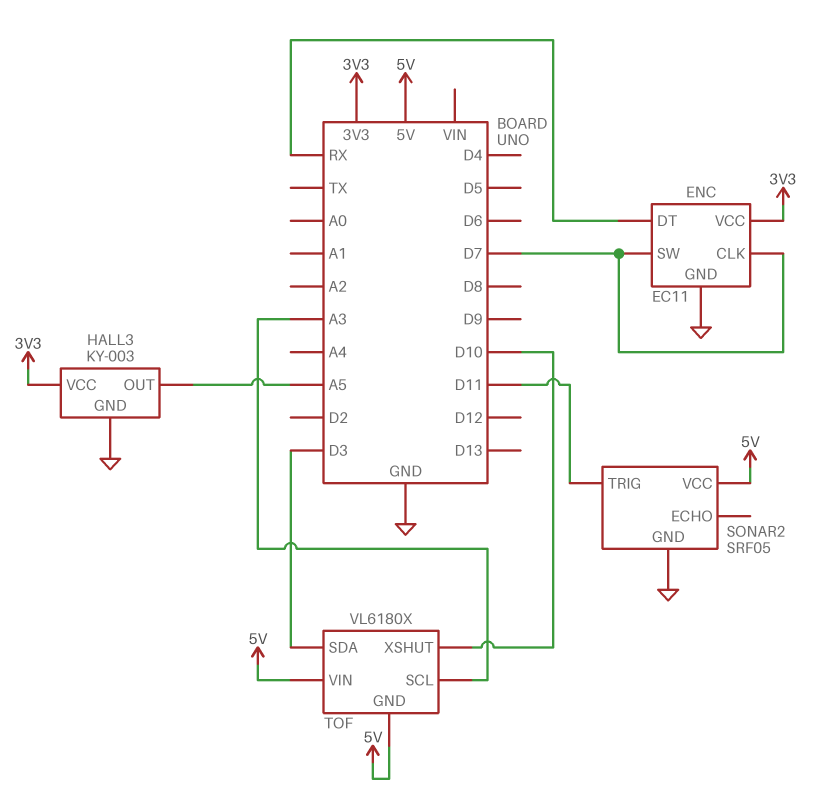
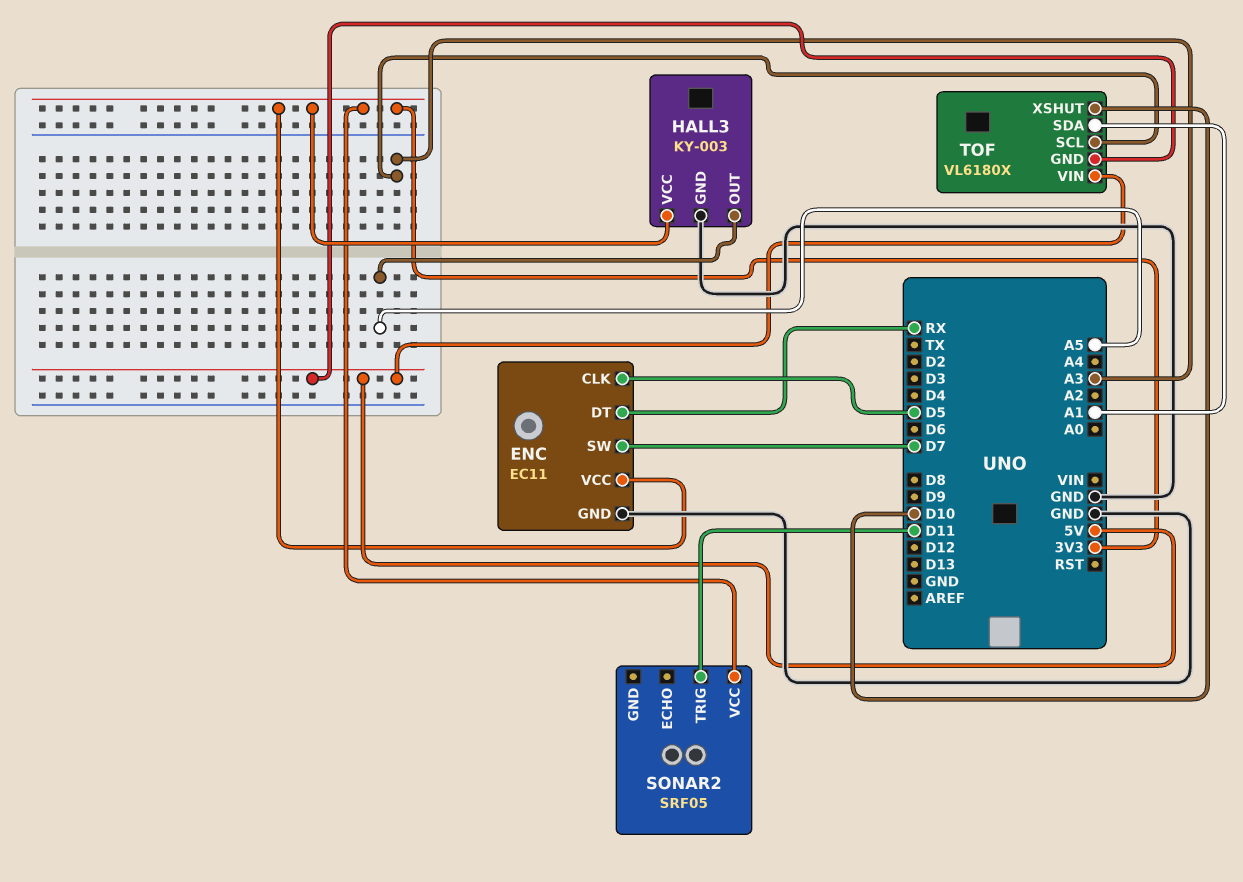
ENC pin CLK: D7 -> D5
SONAR2 pin GND: GND -> none
SONAR2 pin VCC: 5V -> 3V3
TOF pin SDA: D3 -> A1

